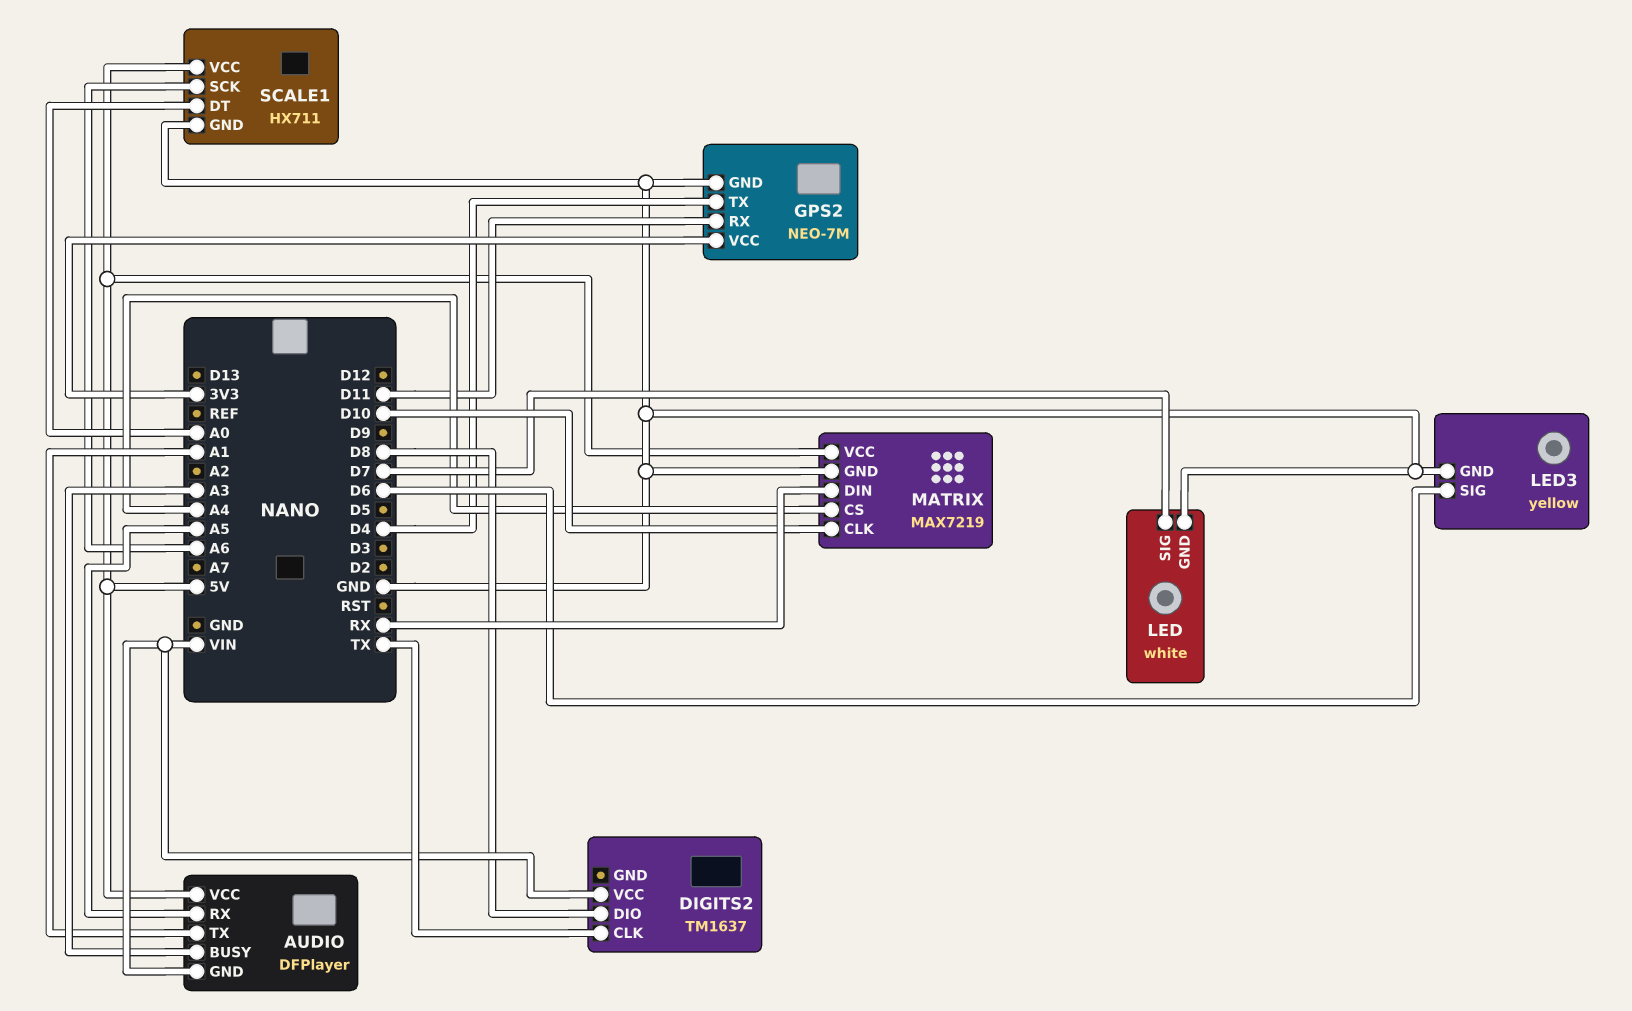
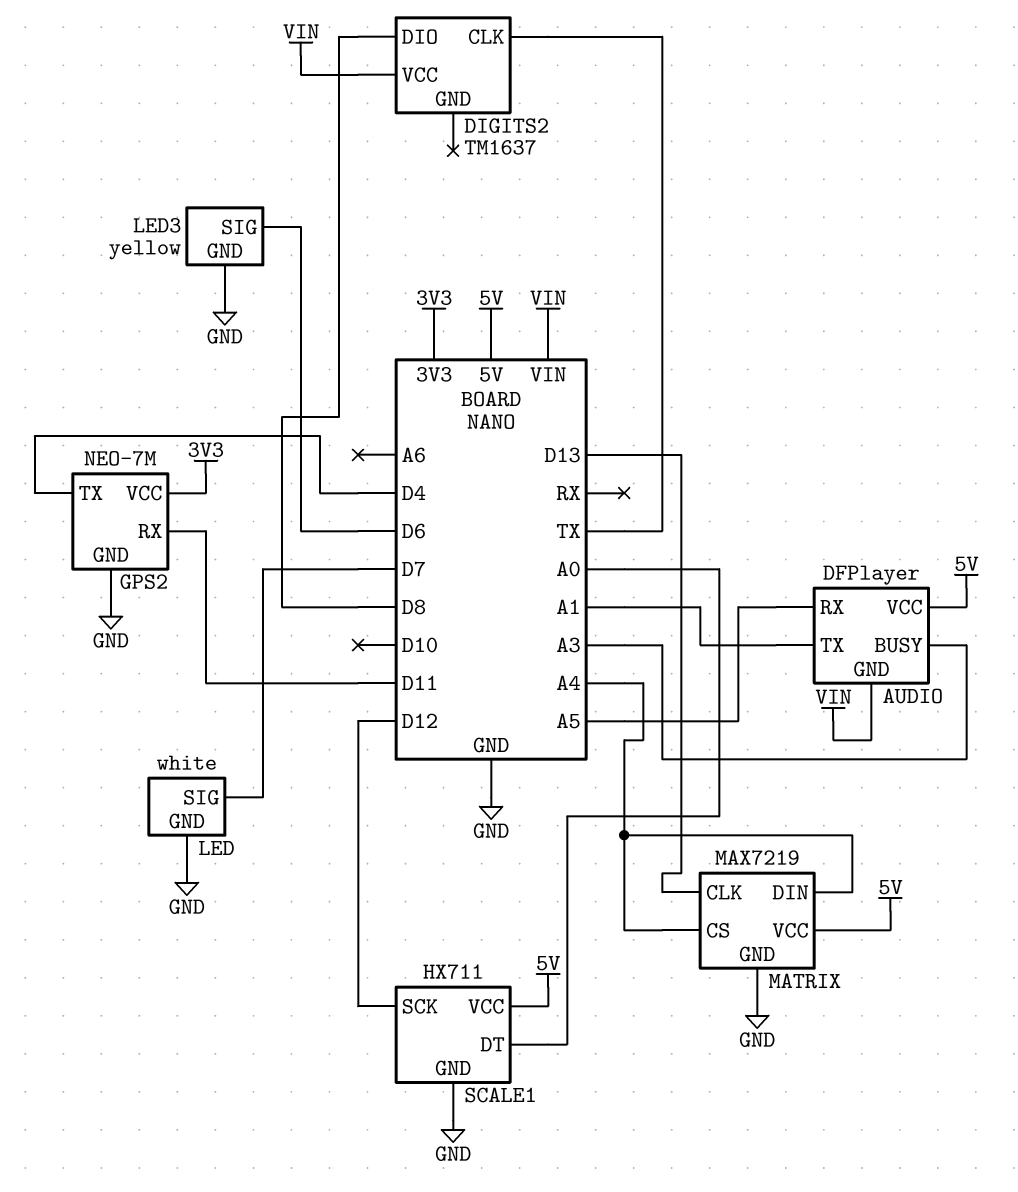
MATRIX pin CLK: D10 -> D13
MATRIX pin DIN: RX -> A4
SCALE1 pin SCK: A6 -> D12

